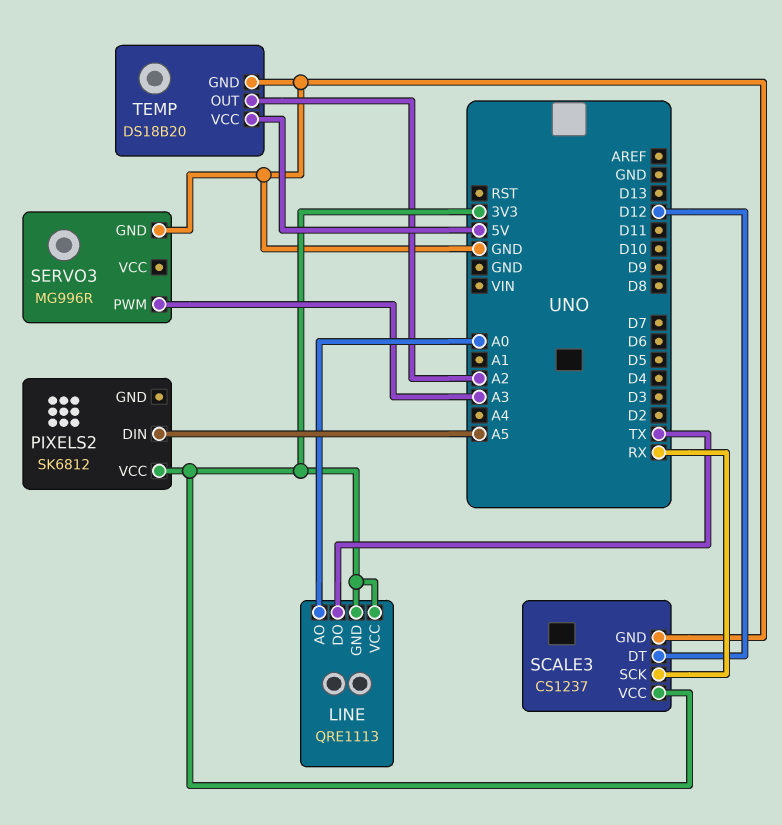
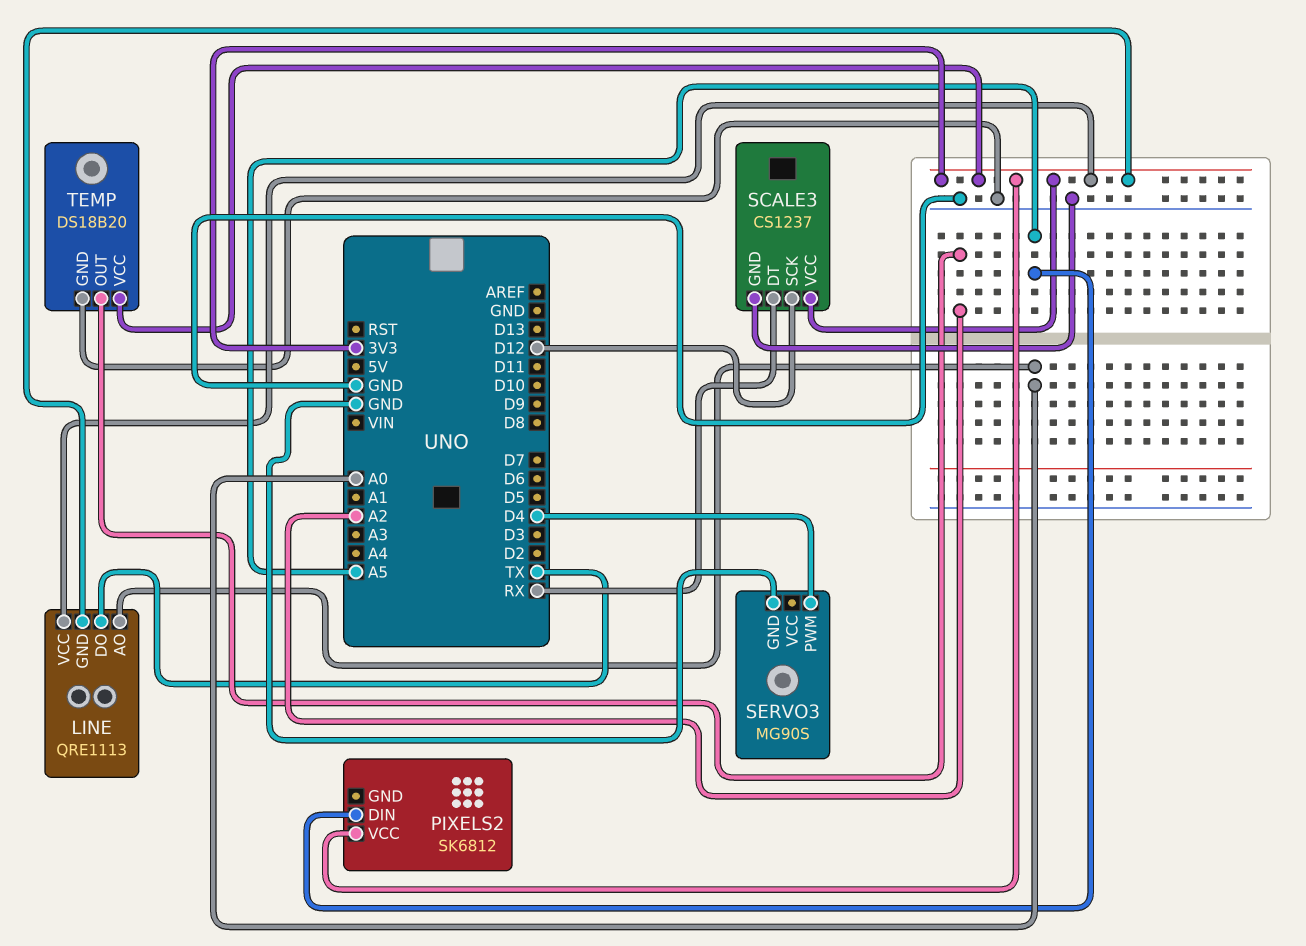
SCALE3 pin DT: D12 -> RX
SCALE3 pin SCK: RX -> D12
SERVO3: MG996R -> MG90S
SERVO3 pin PWM: A3 -> D4
TEMP pin VCC: 5V -> 3V3

